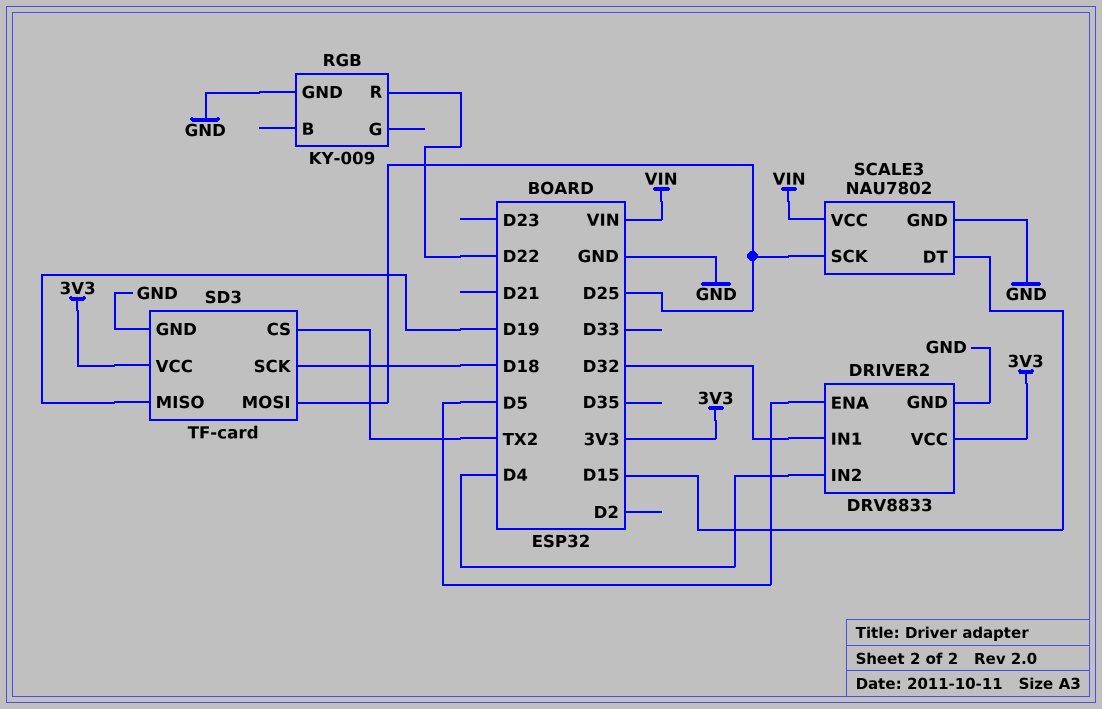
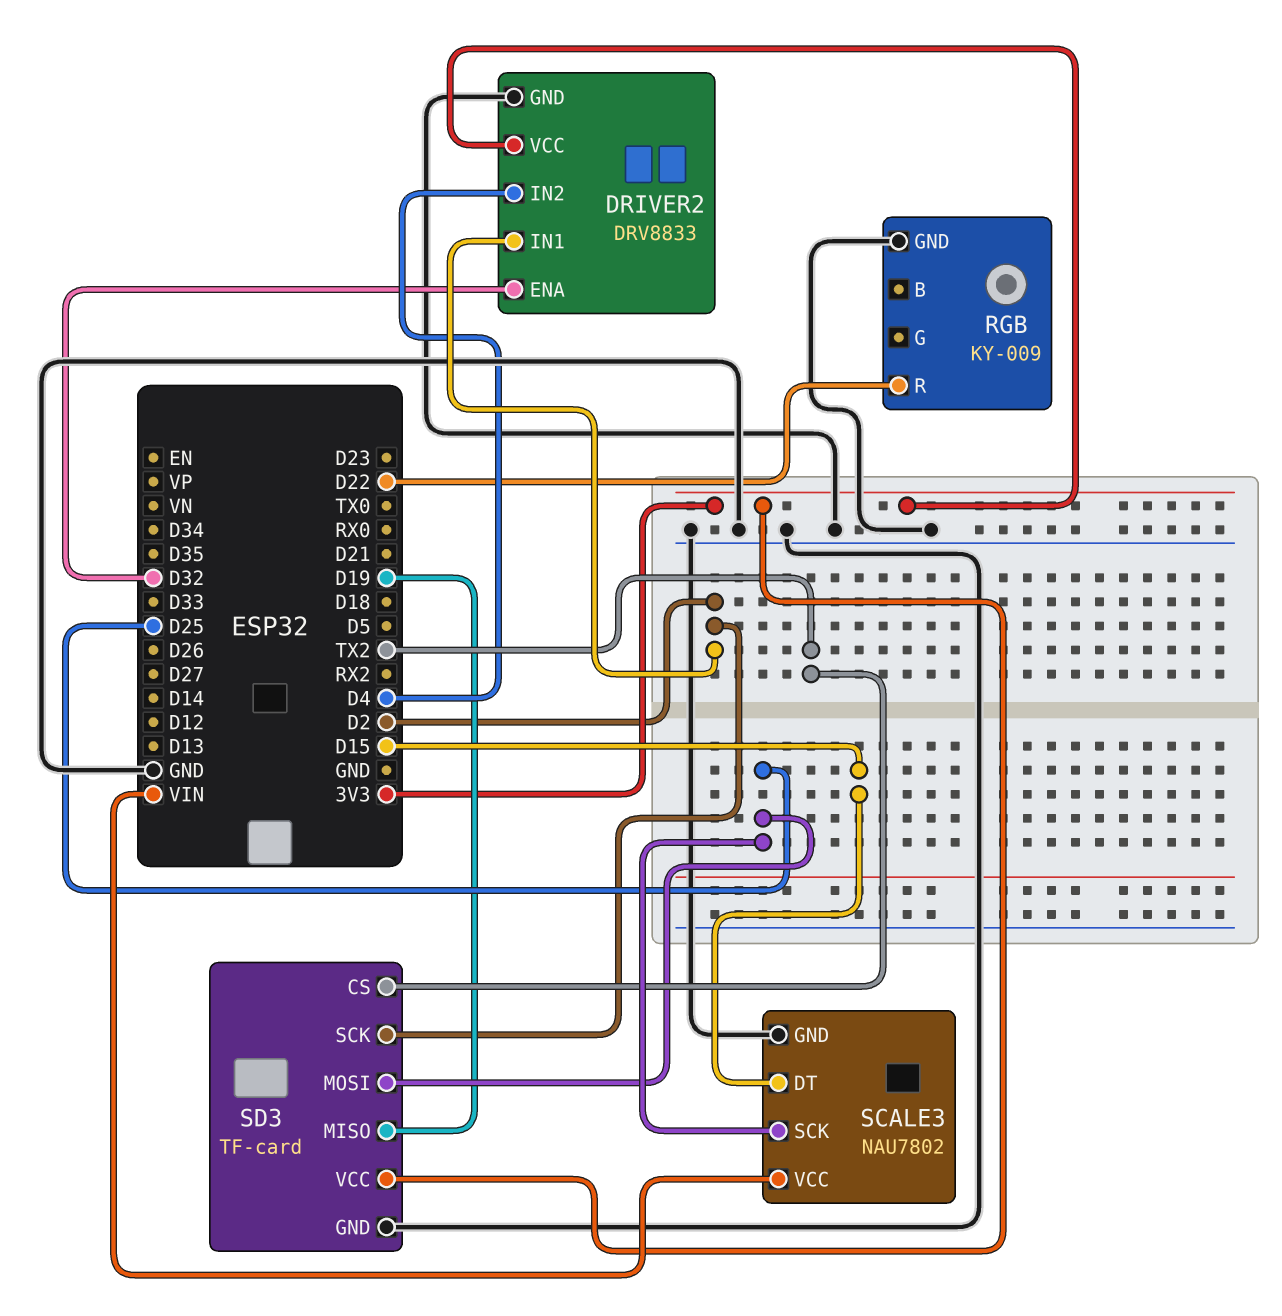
DRIVER2 pin ENA: D5 -> D32
DRIVER2 pin IN1: D32 -> D2
SD3 pin SCK: D18 -> D2

